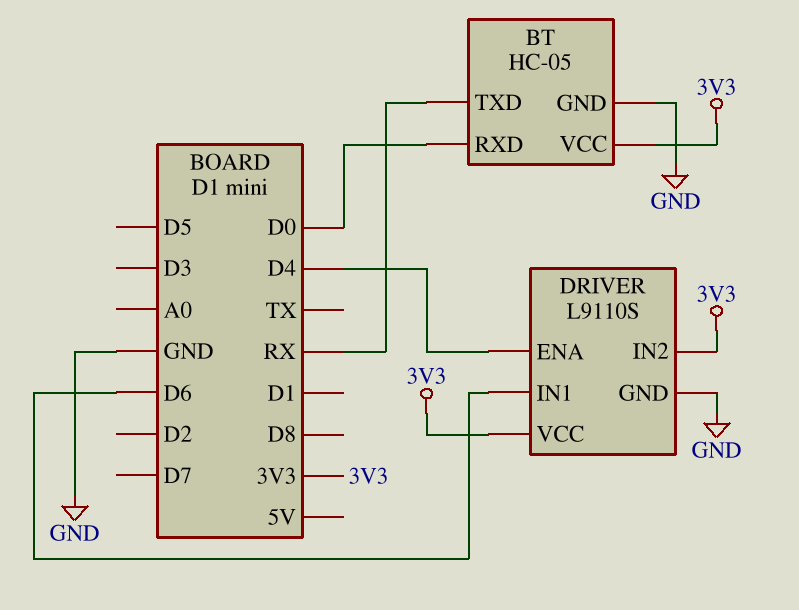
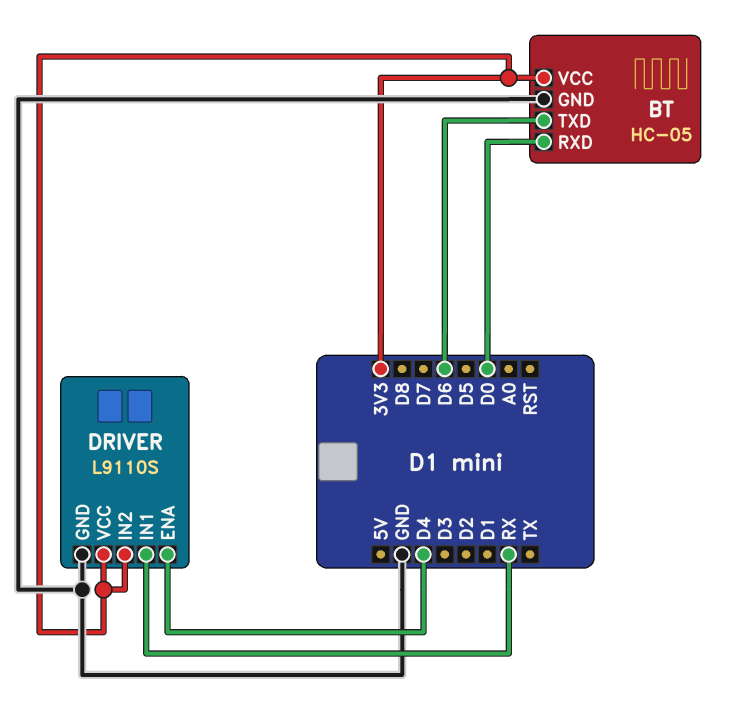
BT pin TXD: RX -> D6
DRIVER pin IN1: D6 -> RX

